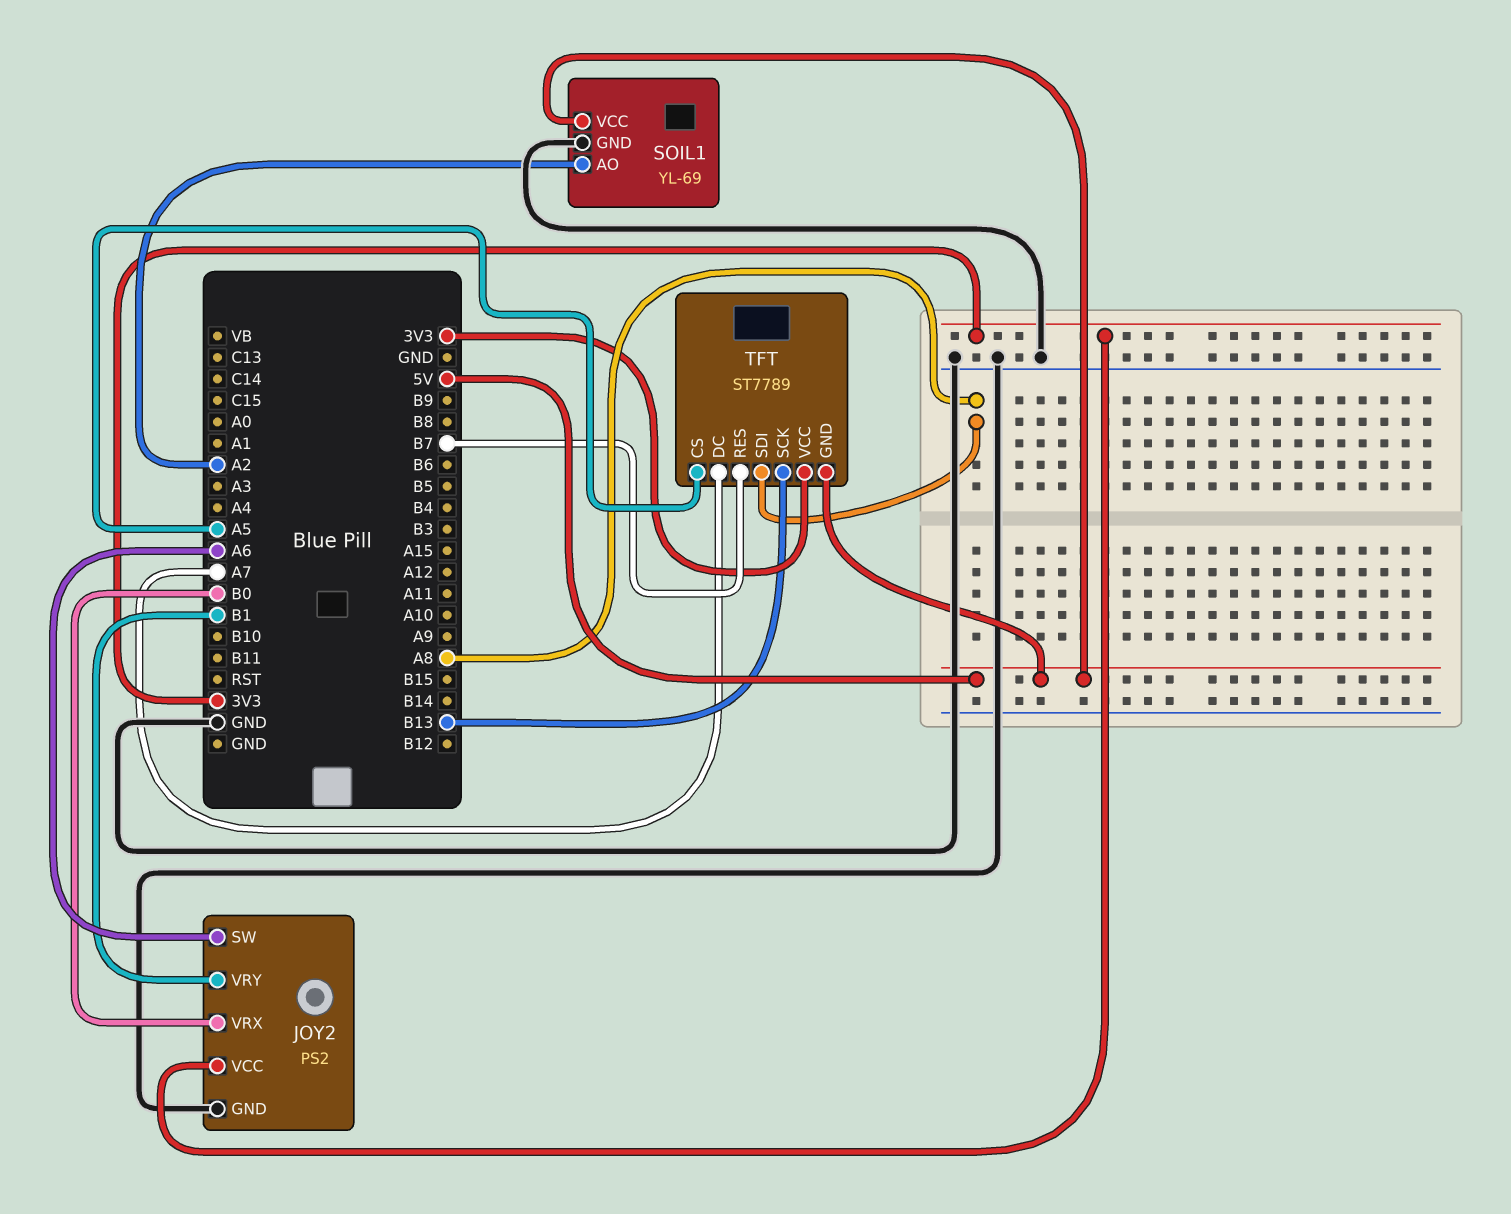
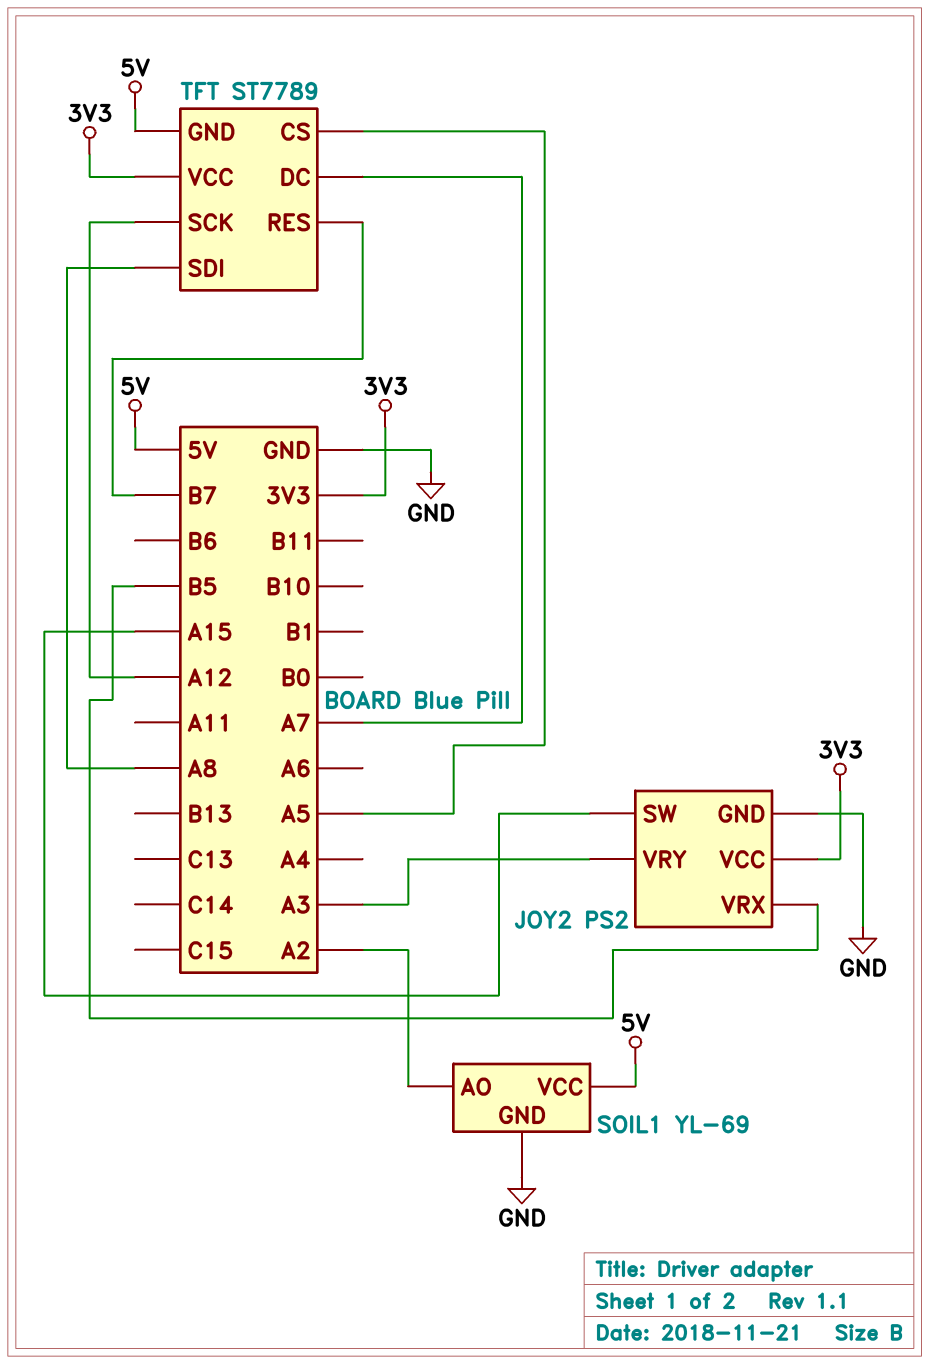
JOY2 pin SW: A6 -> A15
JOY2 pin VRX: B0 -> B5
JOY2 pin VRY: B1 -> A3
TFT pin SCK: B13 -> A12

